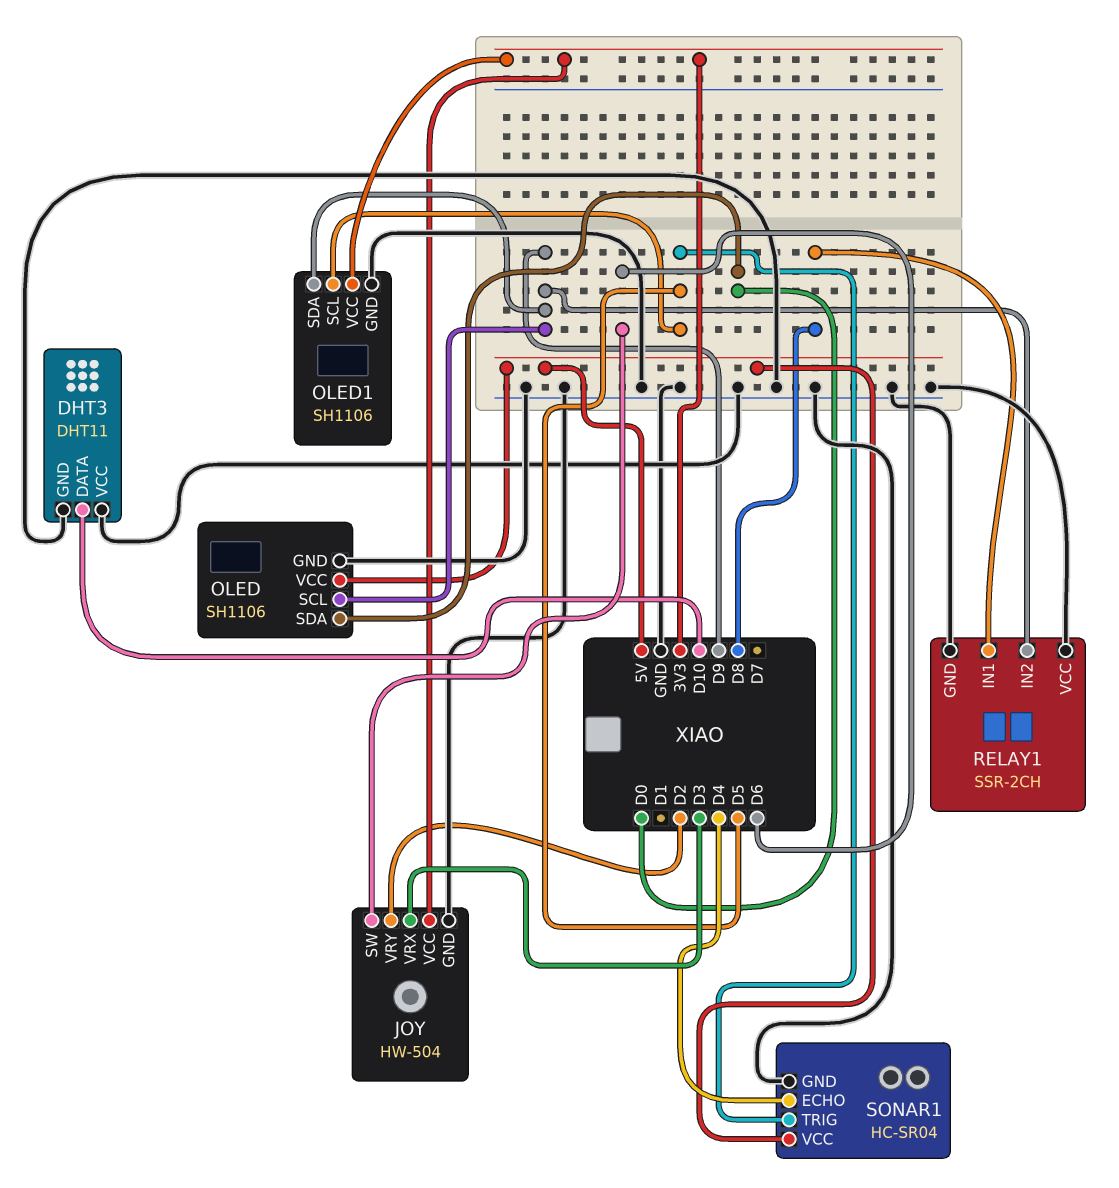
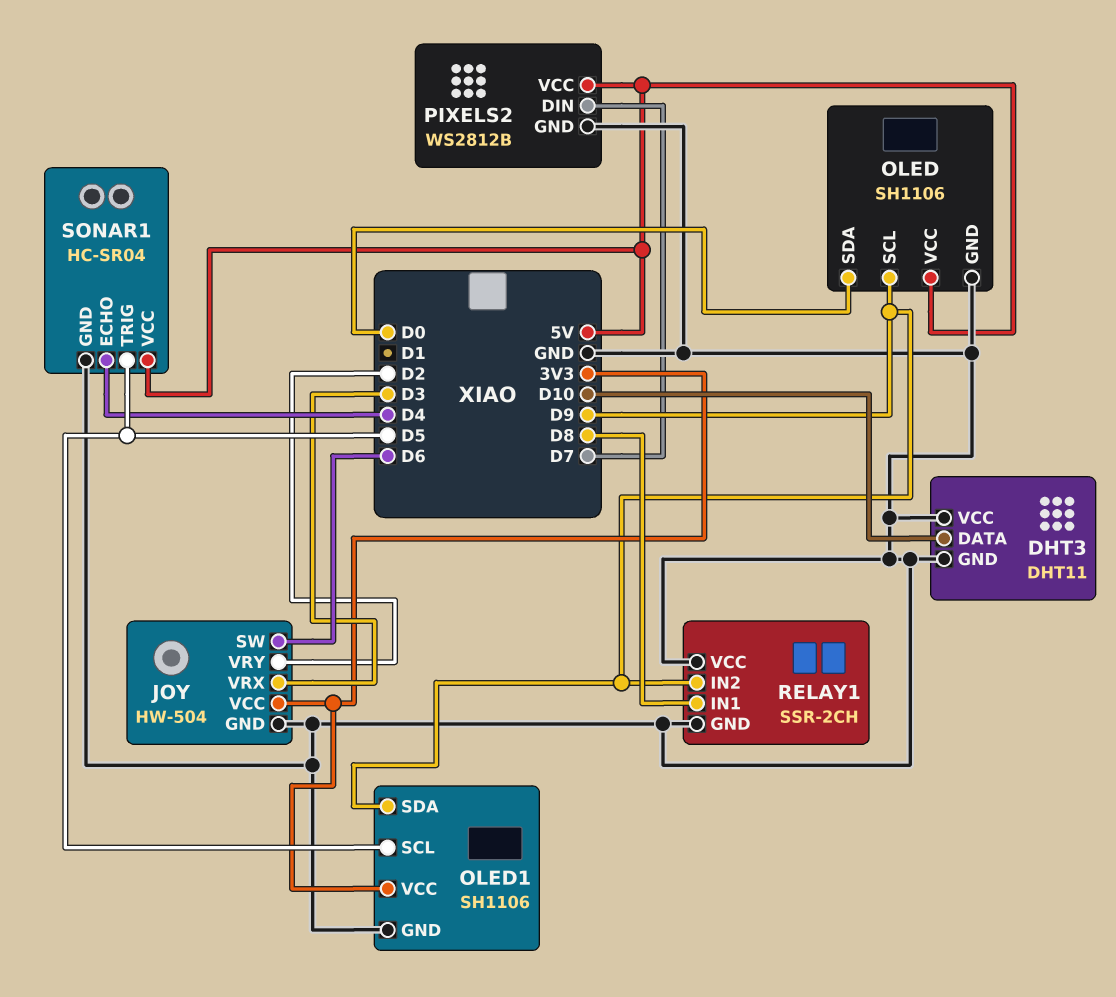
PIXELS2: none -> WS2812B
PIXELS2 pin DIN: none -> D7
PIXELS2 pin GND: none -> GND
PIXELS2 pin VCC: none -> 5V

